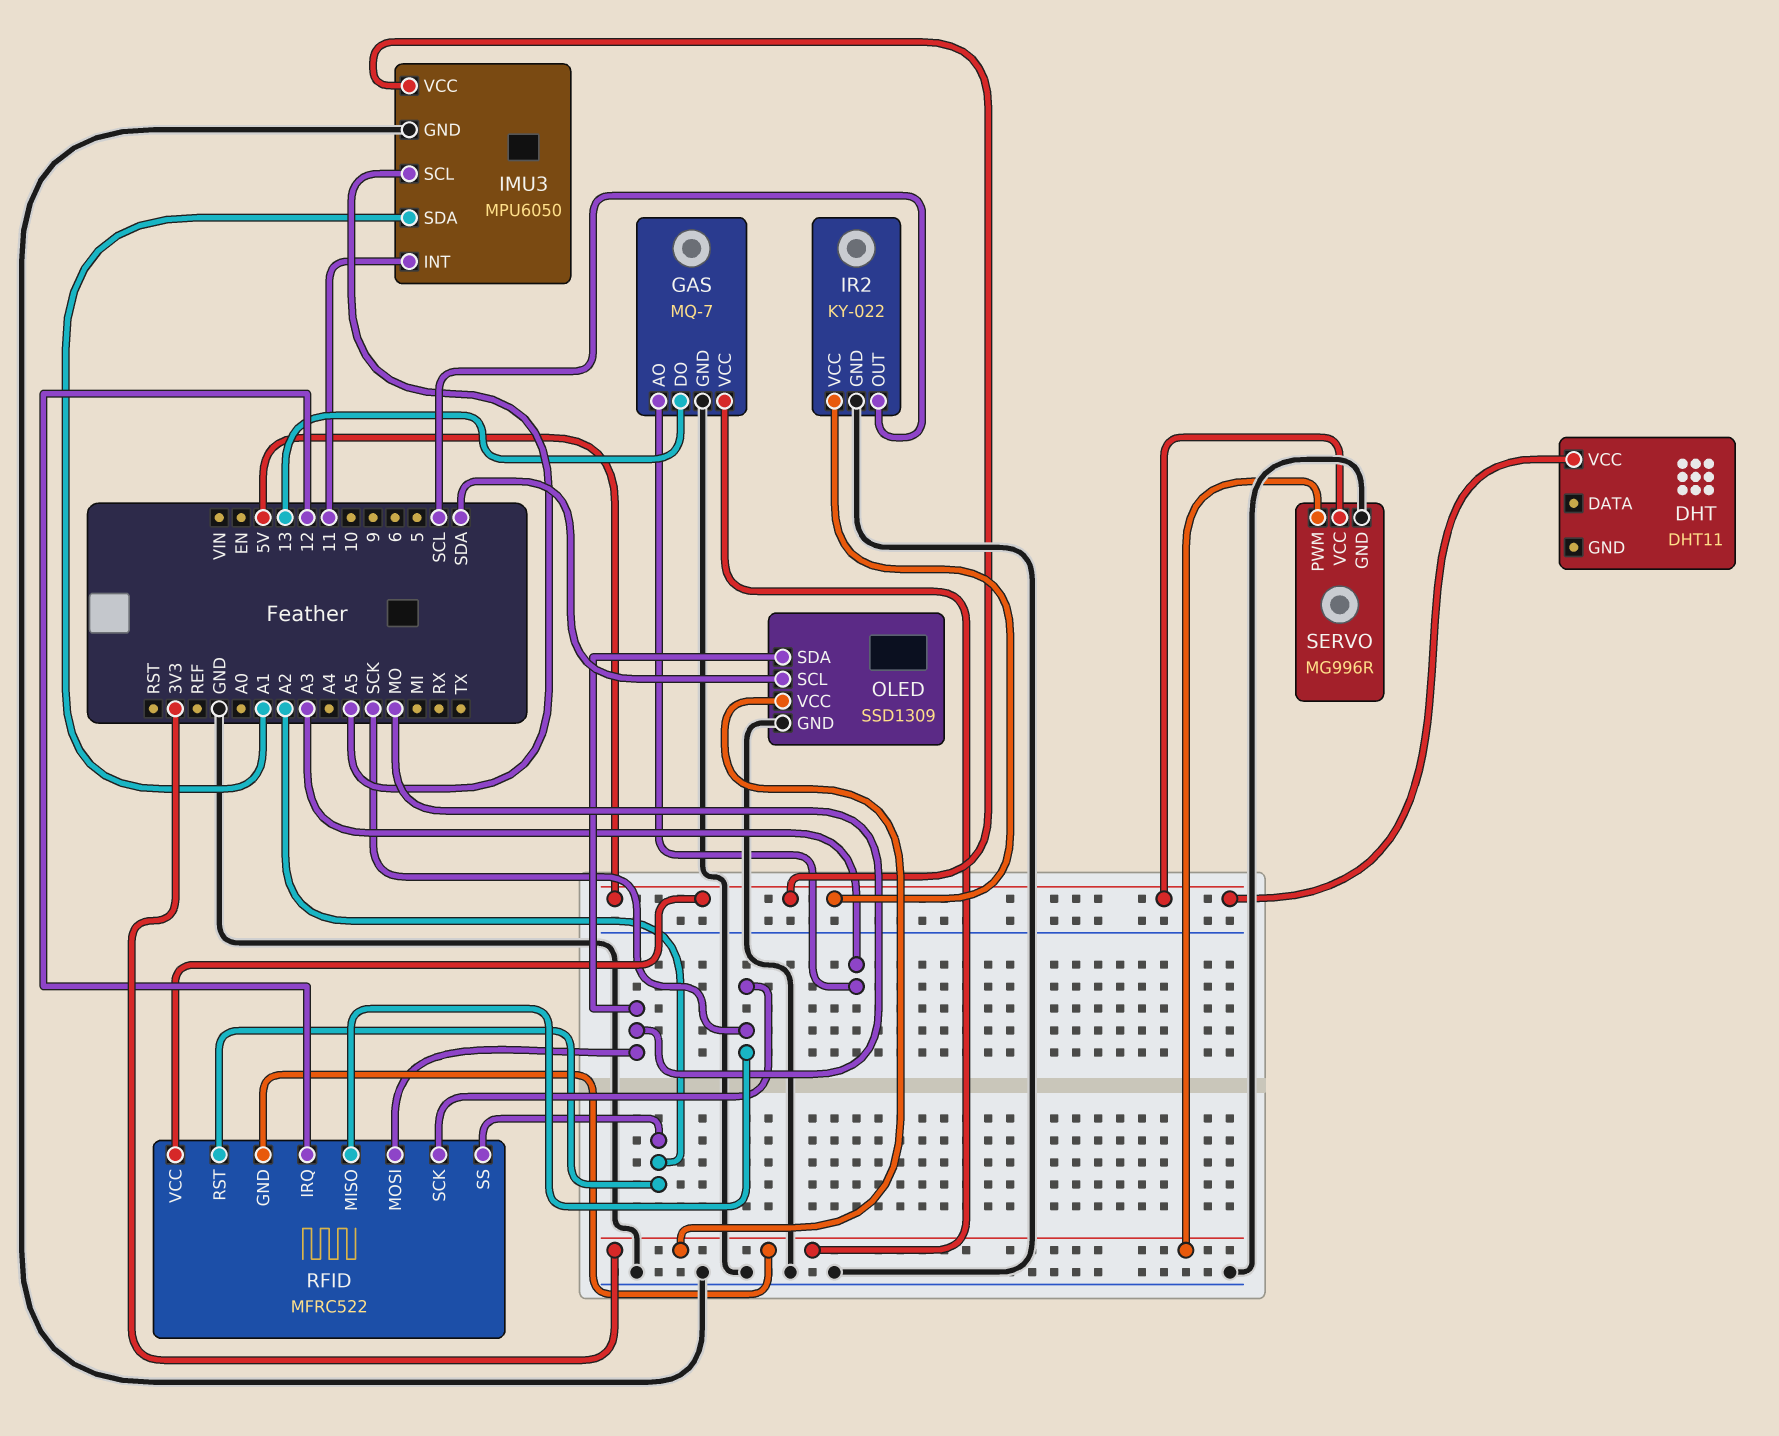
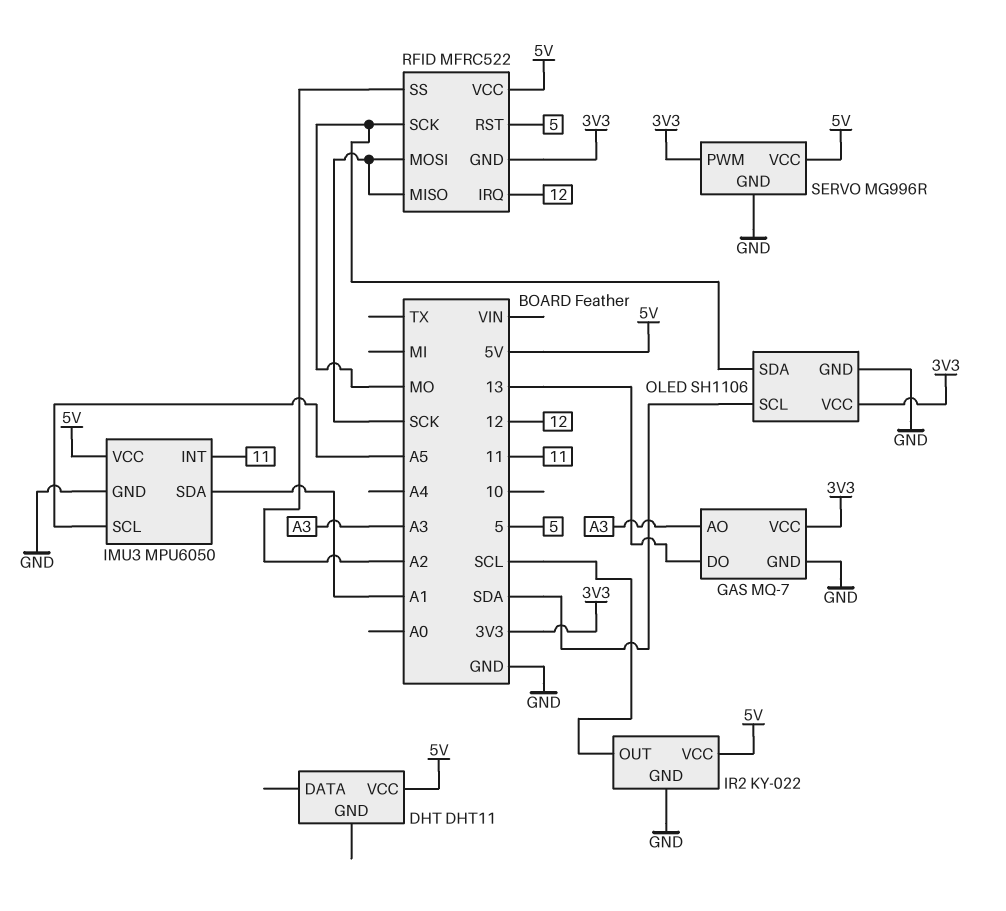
OLED: SSD1309 -> SH1106
RFID pin MOSI: MO -> SCK
RFID pin RST: A2 -> 5
RFID pin SCK: SCK -> MO

